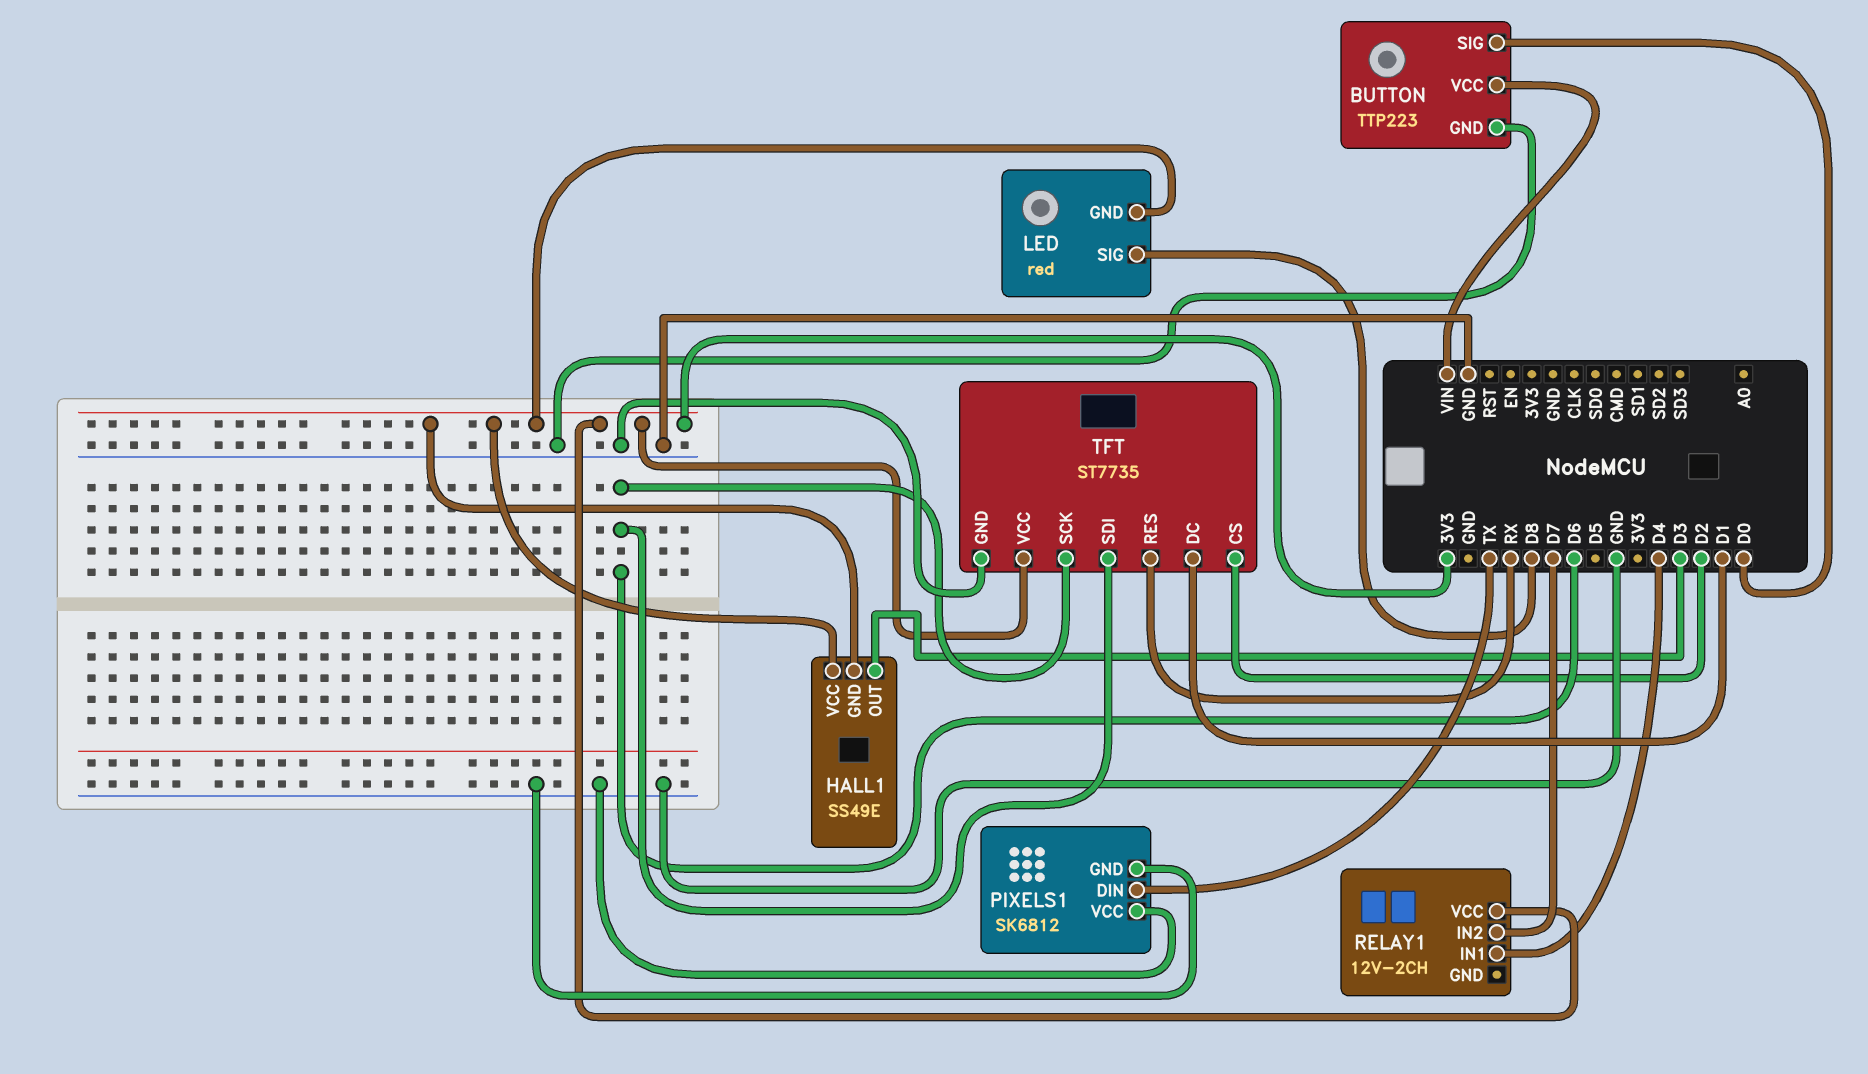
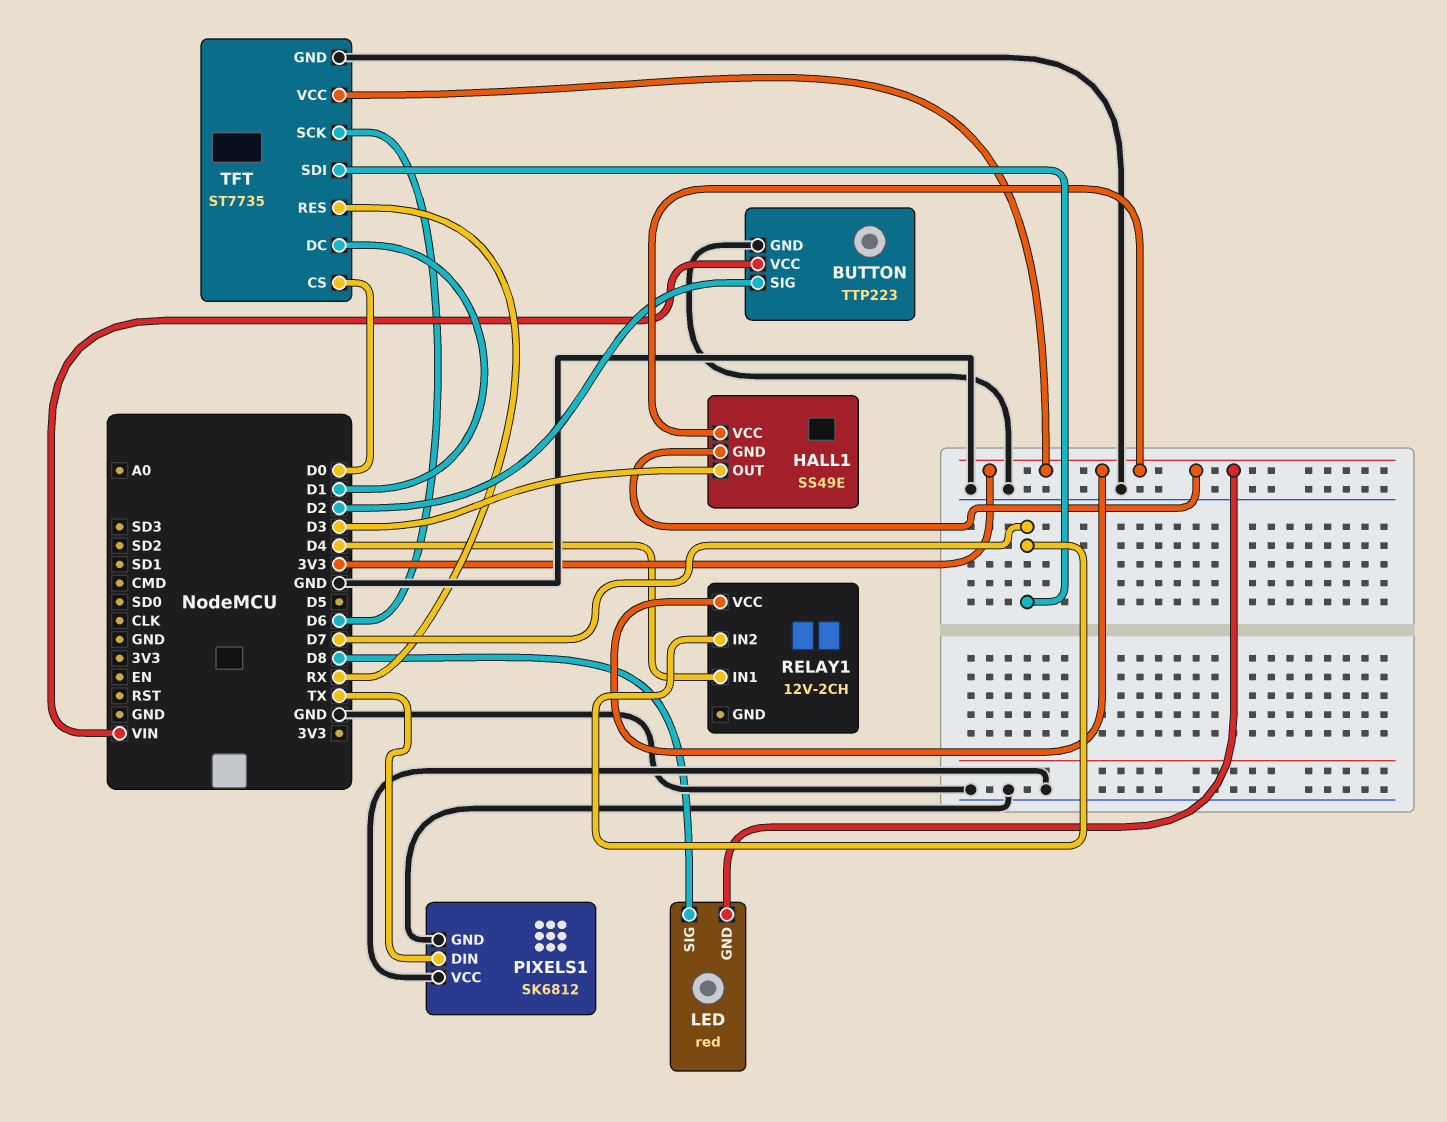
BUTTON pin SIG: D0 -> D2
TFT pin CS: D2 -> D0
TFT pin SDI: D6 -> D7

